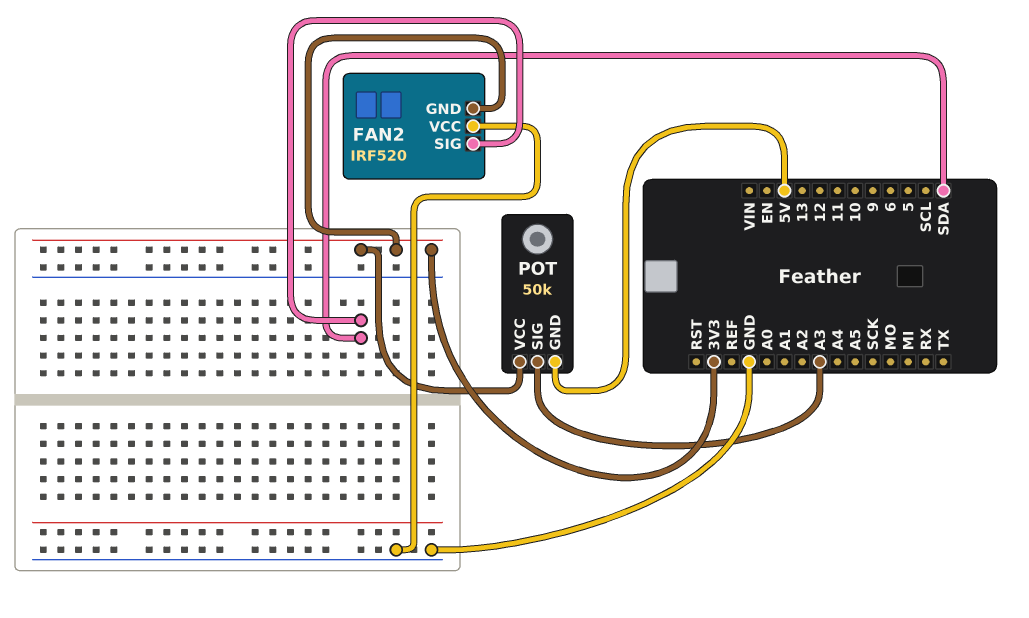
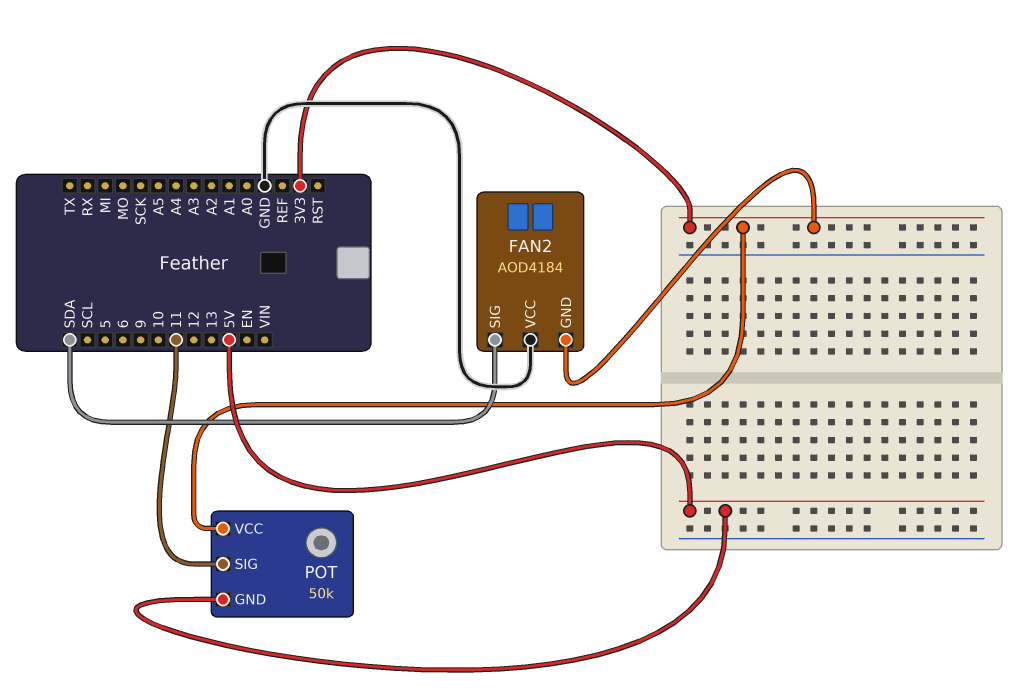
FAN2: IRF520 -> AOD4184
POT pin SIG: A3 -> 11

